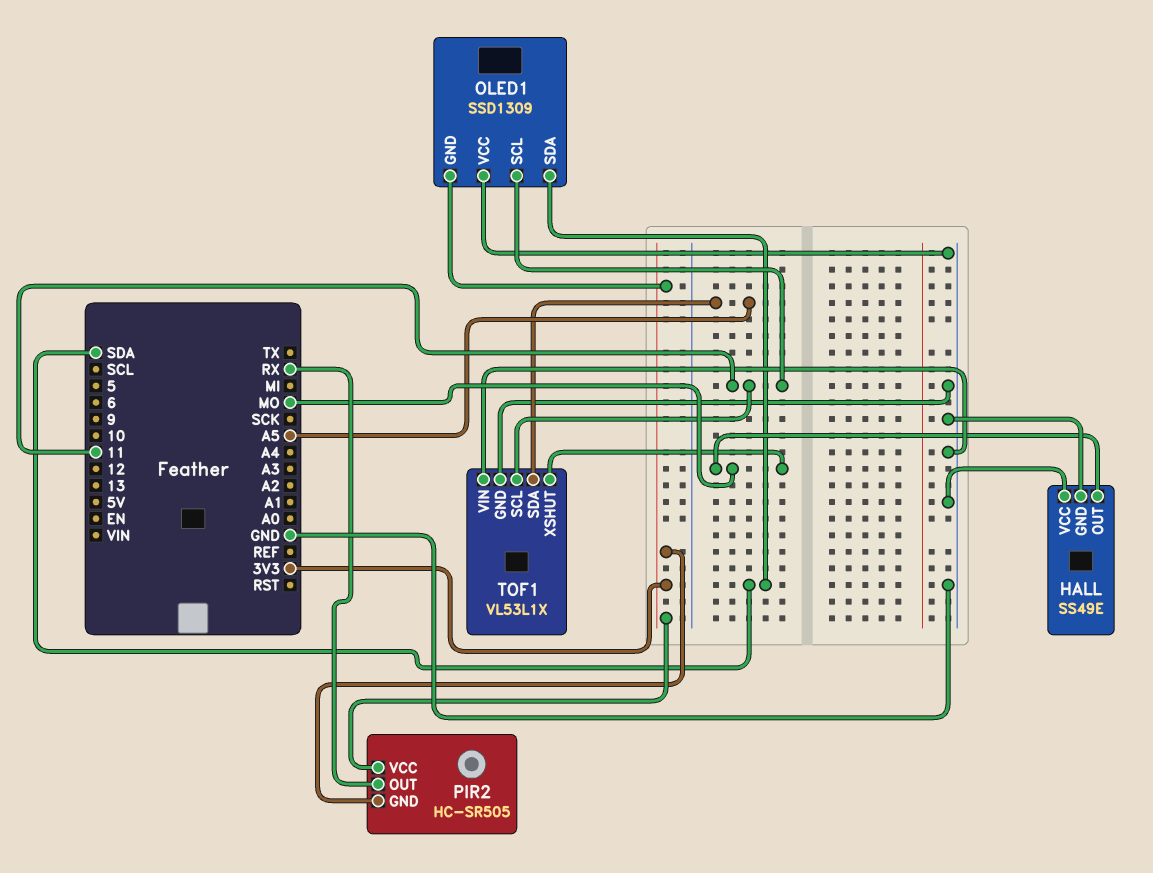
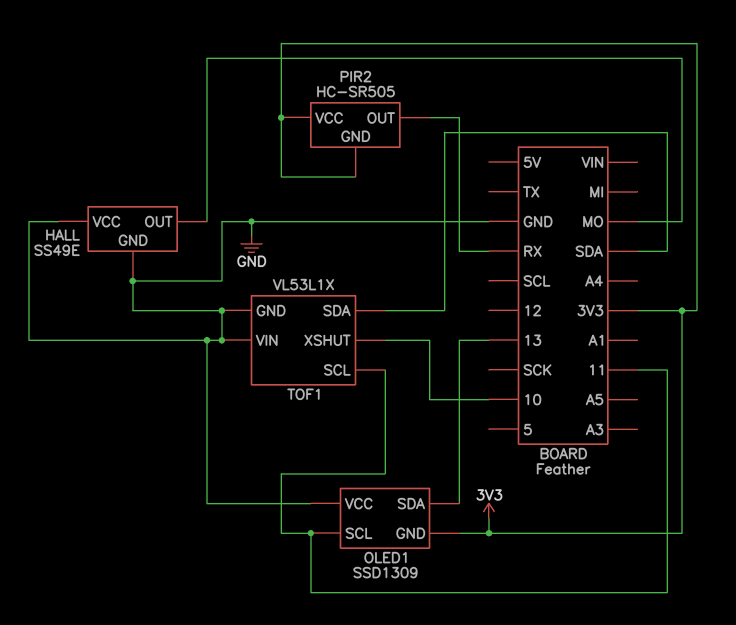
OLED1 pin SDA: SDA -> 13
TOF1 pin SDA: A5 -> SDA
TOF1 pin XSHUT: MO -> 10

